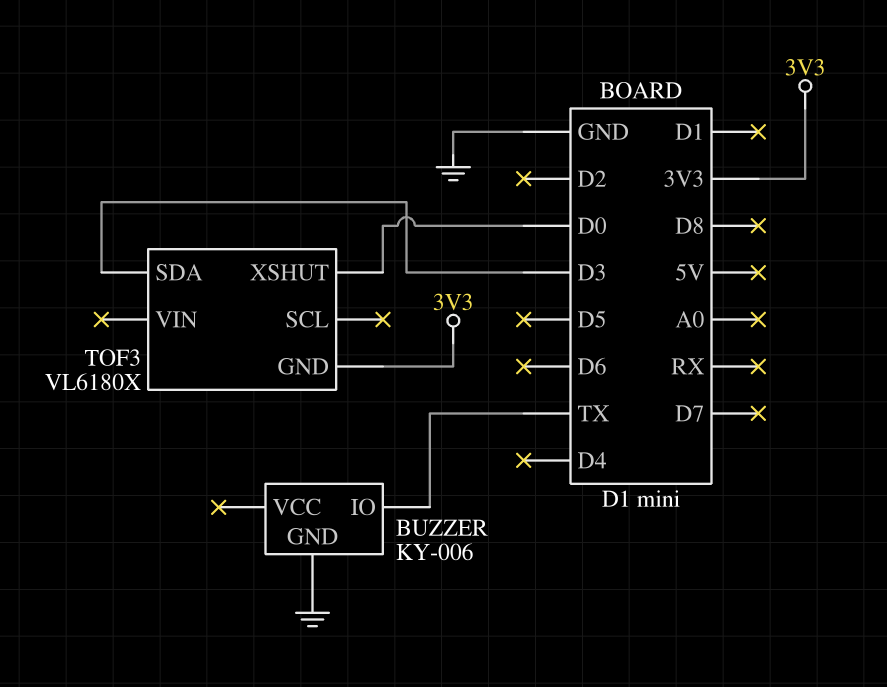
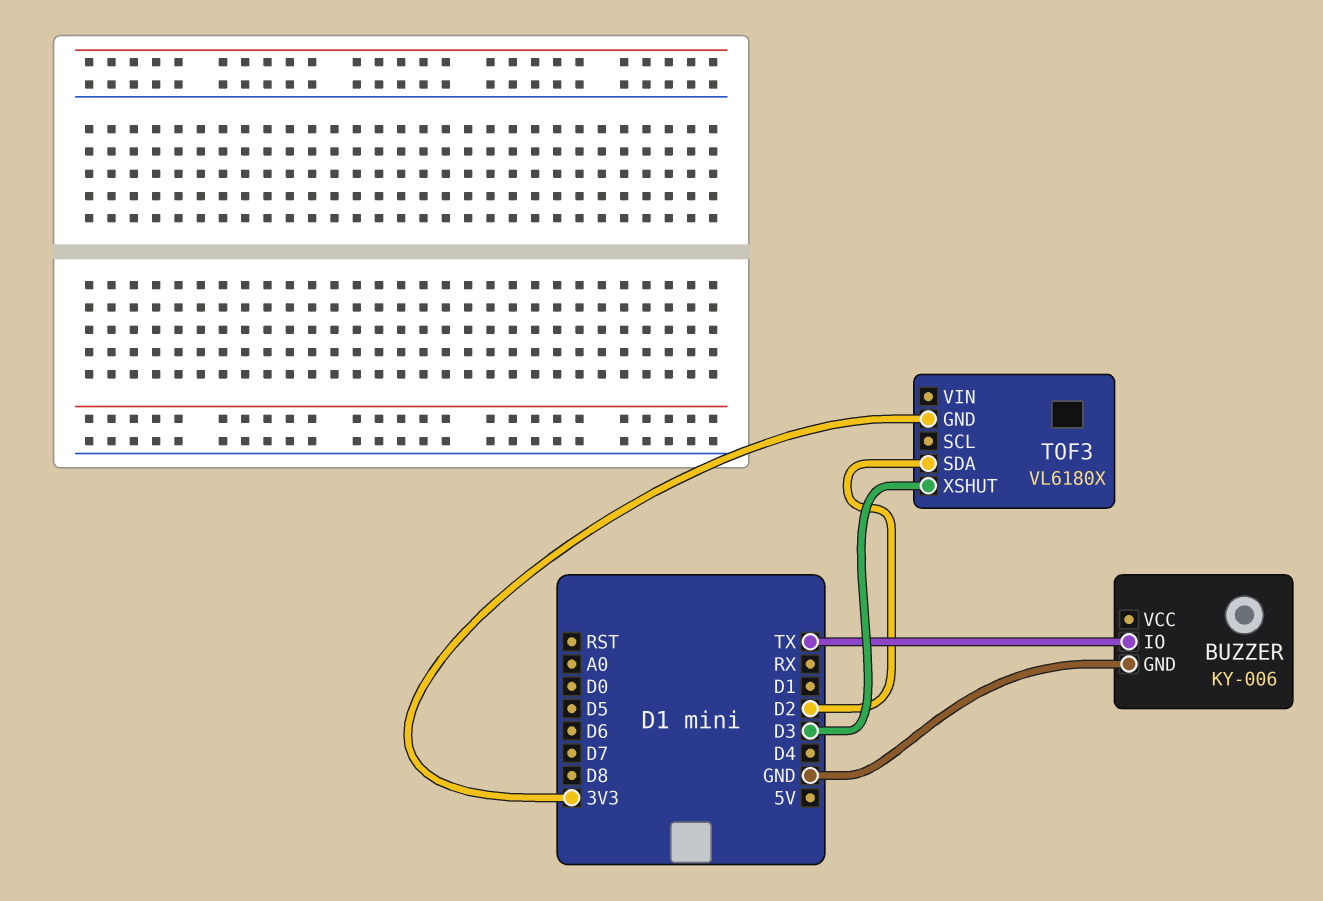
TOF3 pin SDA: D3 -> D2
TOF3 pin XSHUT: D0 -> D3

